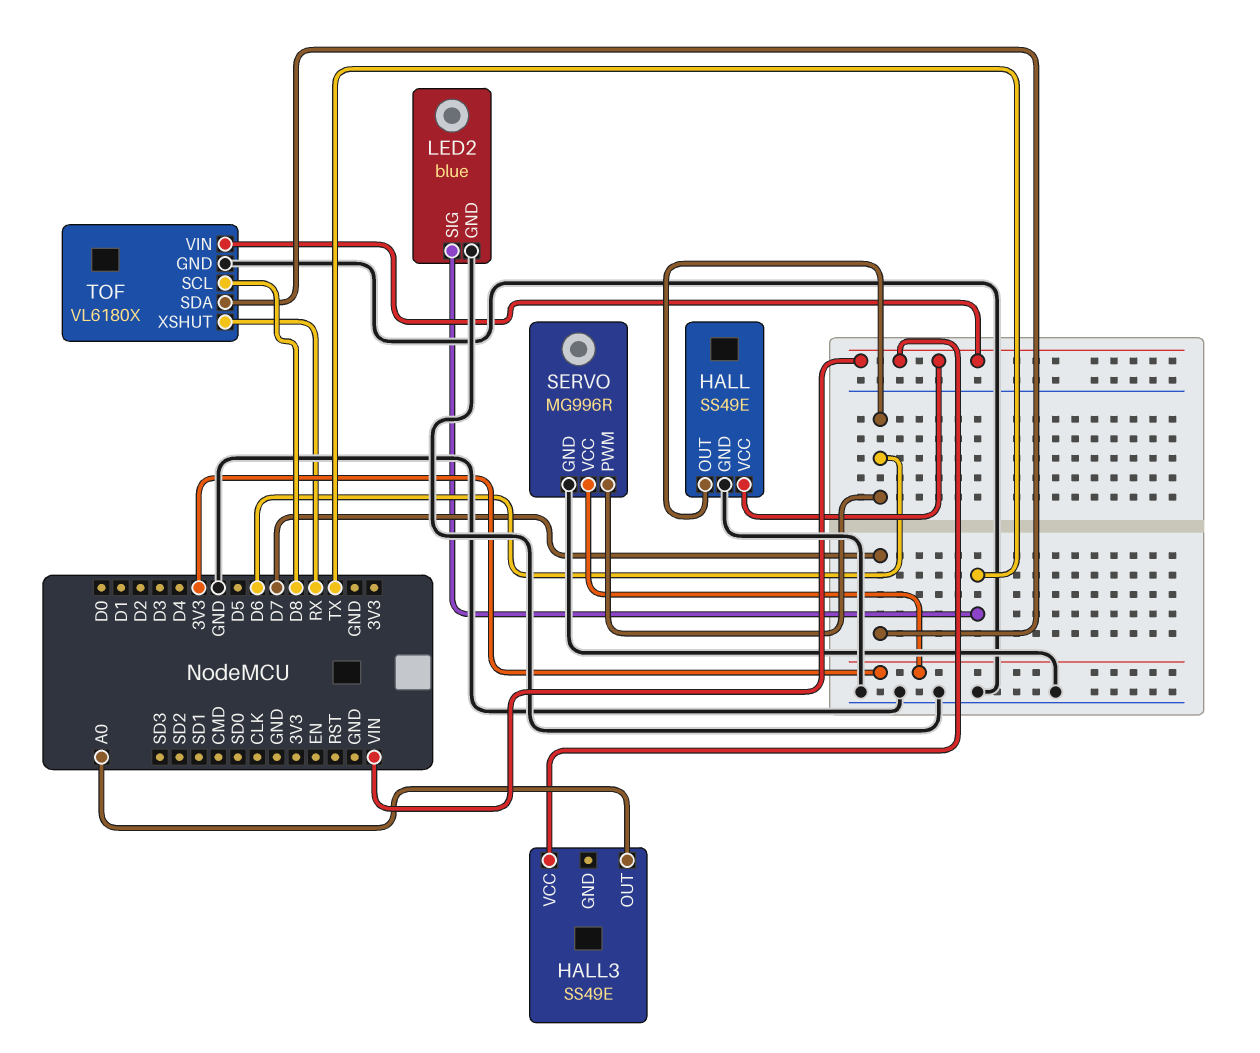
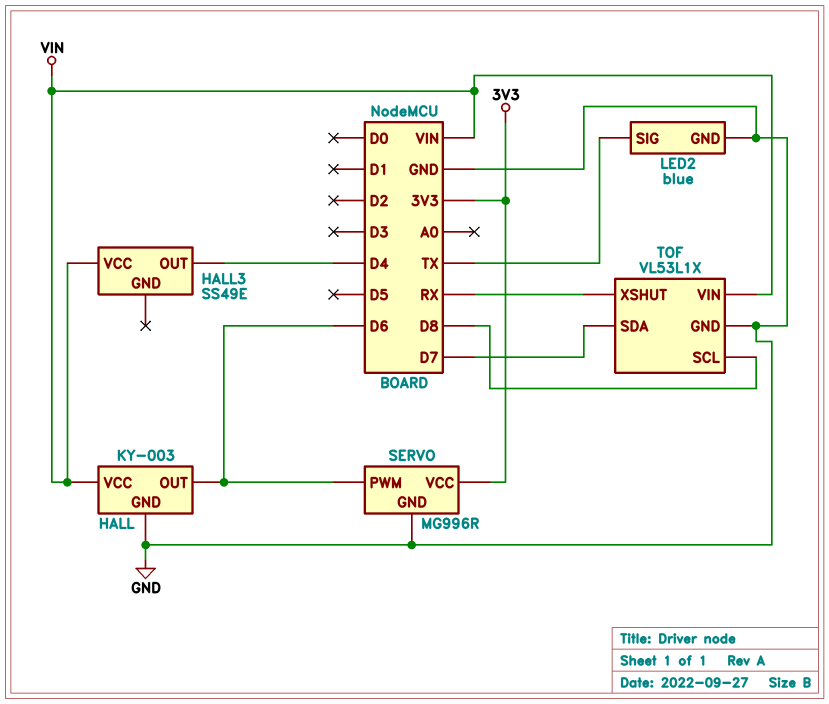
HALL: SS49E -> KY-003
HALL3 pin OUT: A0 -> D4
TOF: VL6180X -> VL53L1X

